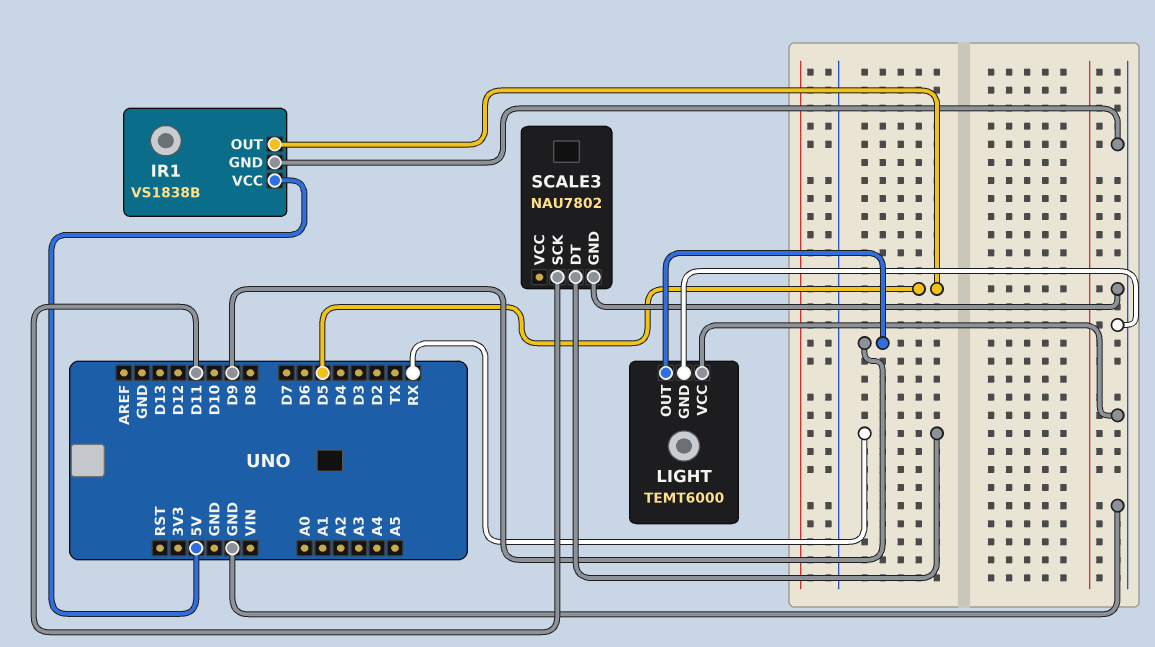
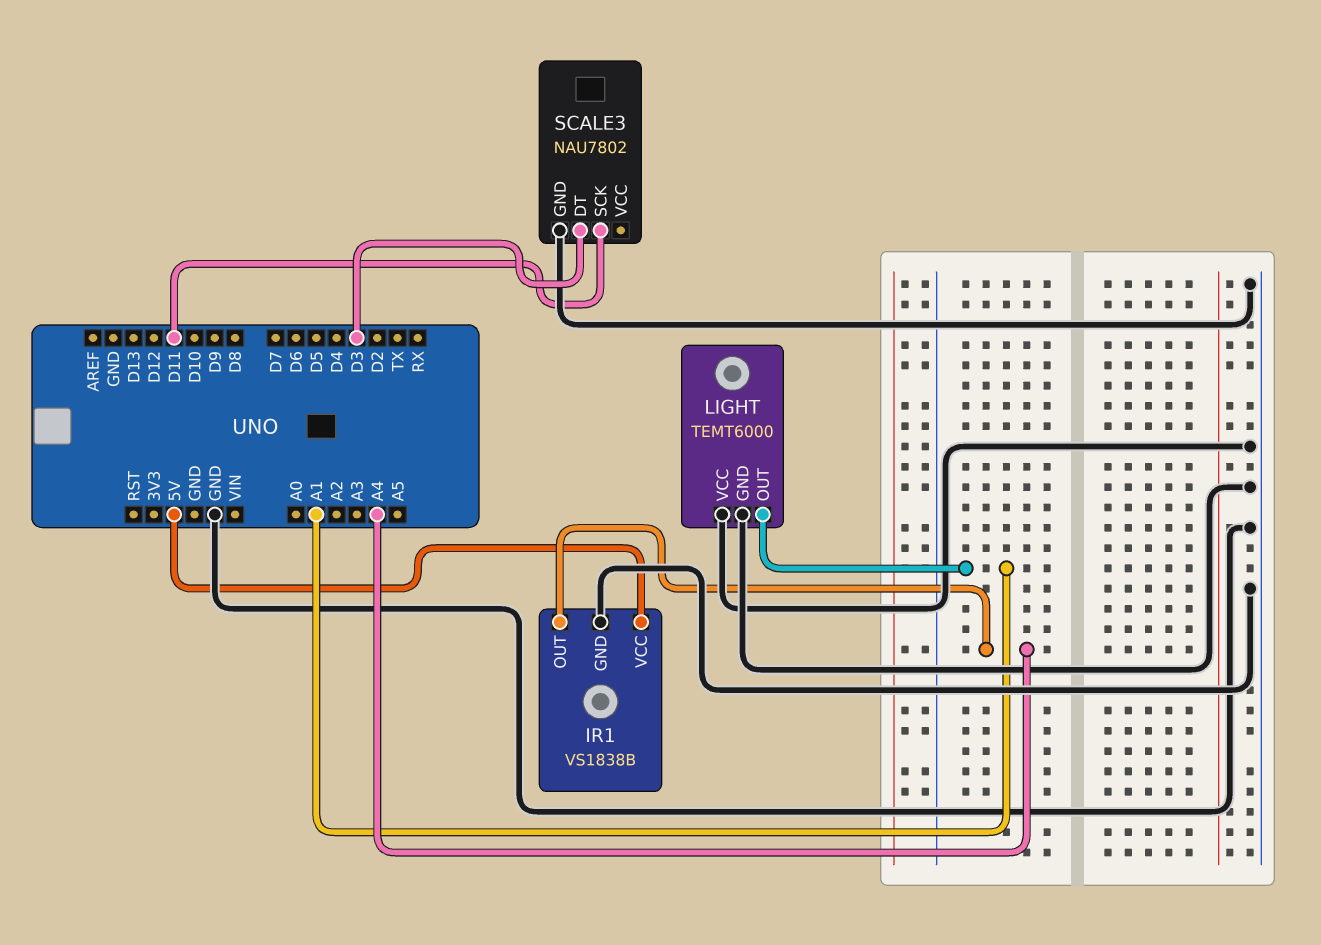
IR1 pin OUT: D5 -> A4
LIGHT pin OUT: D9 -> A1
SCALE3 pin DT: RX -> D3

